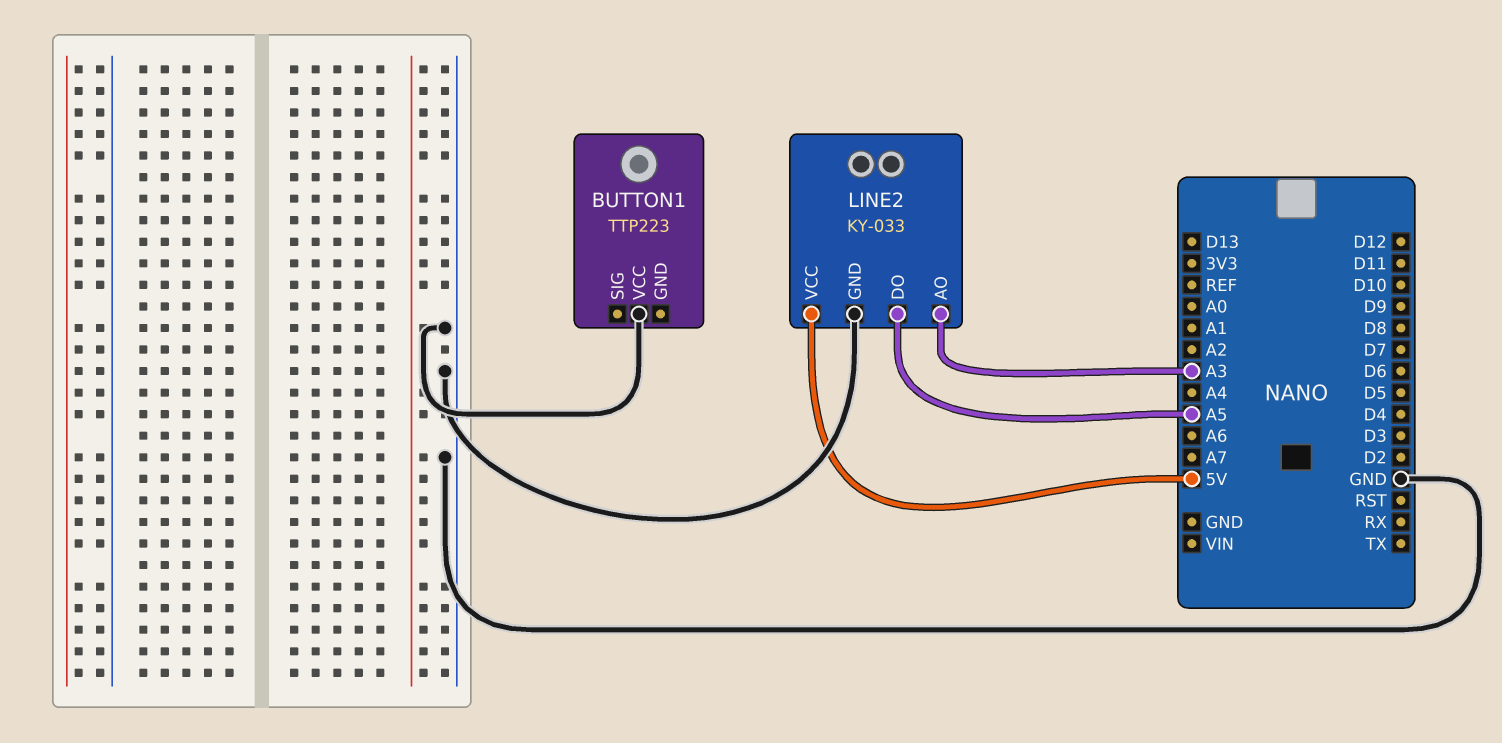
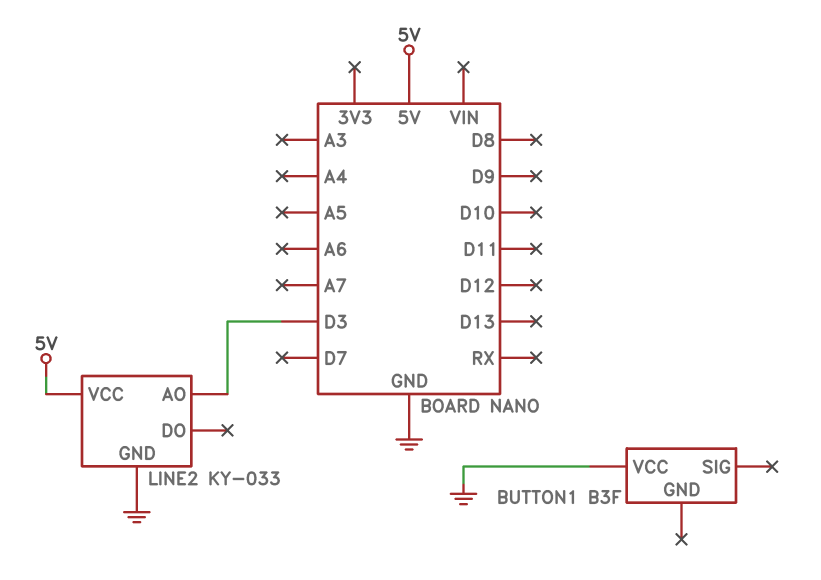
BUTTON1: TTP223 -> B3F
LINE2 pin AO: A3 -> D3
LINE2 pin DO: A5 -> none

